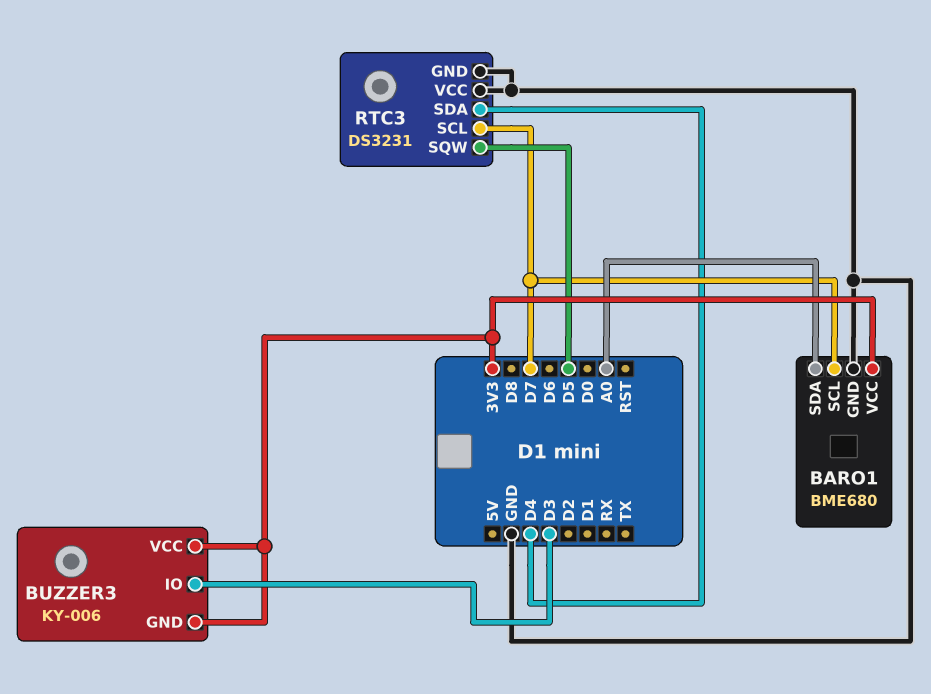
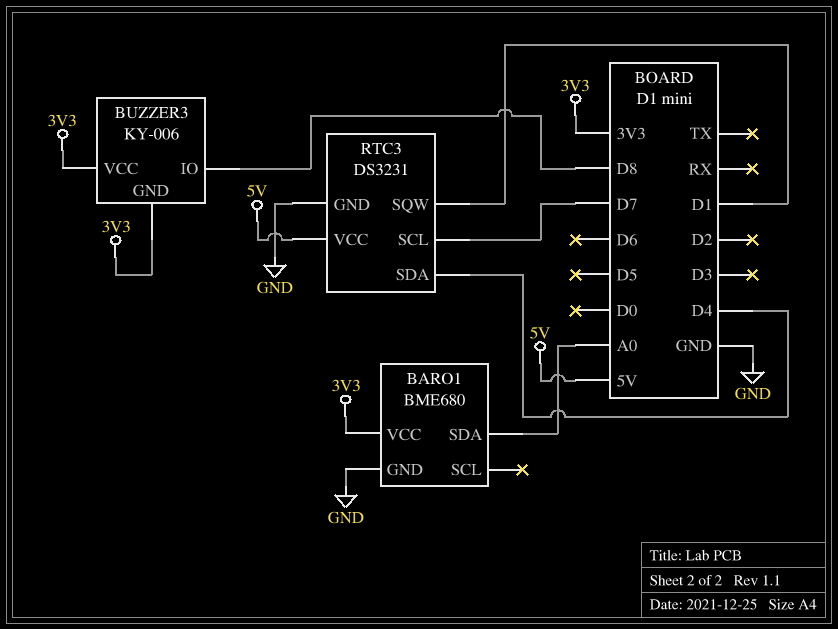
BARO1 pin SCL: D7 -> none
BUZZER3 pin IO: D3 -> D8
RTC3 pin SQW: D5 -> D1
RTC3 pin VCC: GND -> 5V

